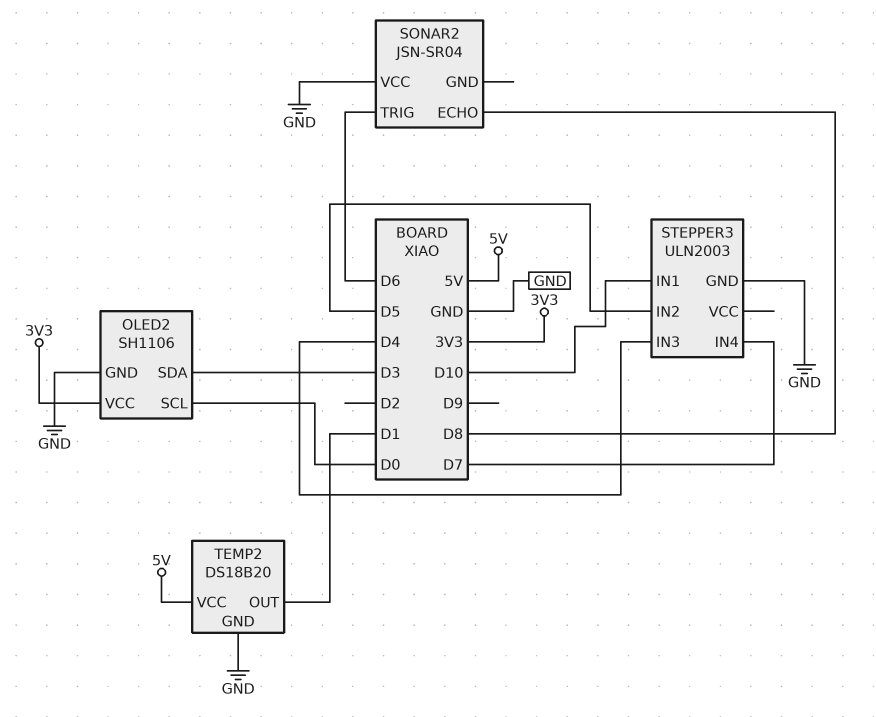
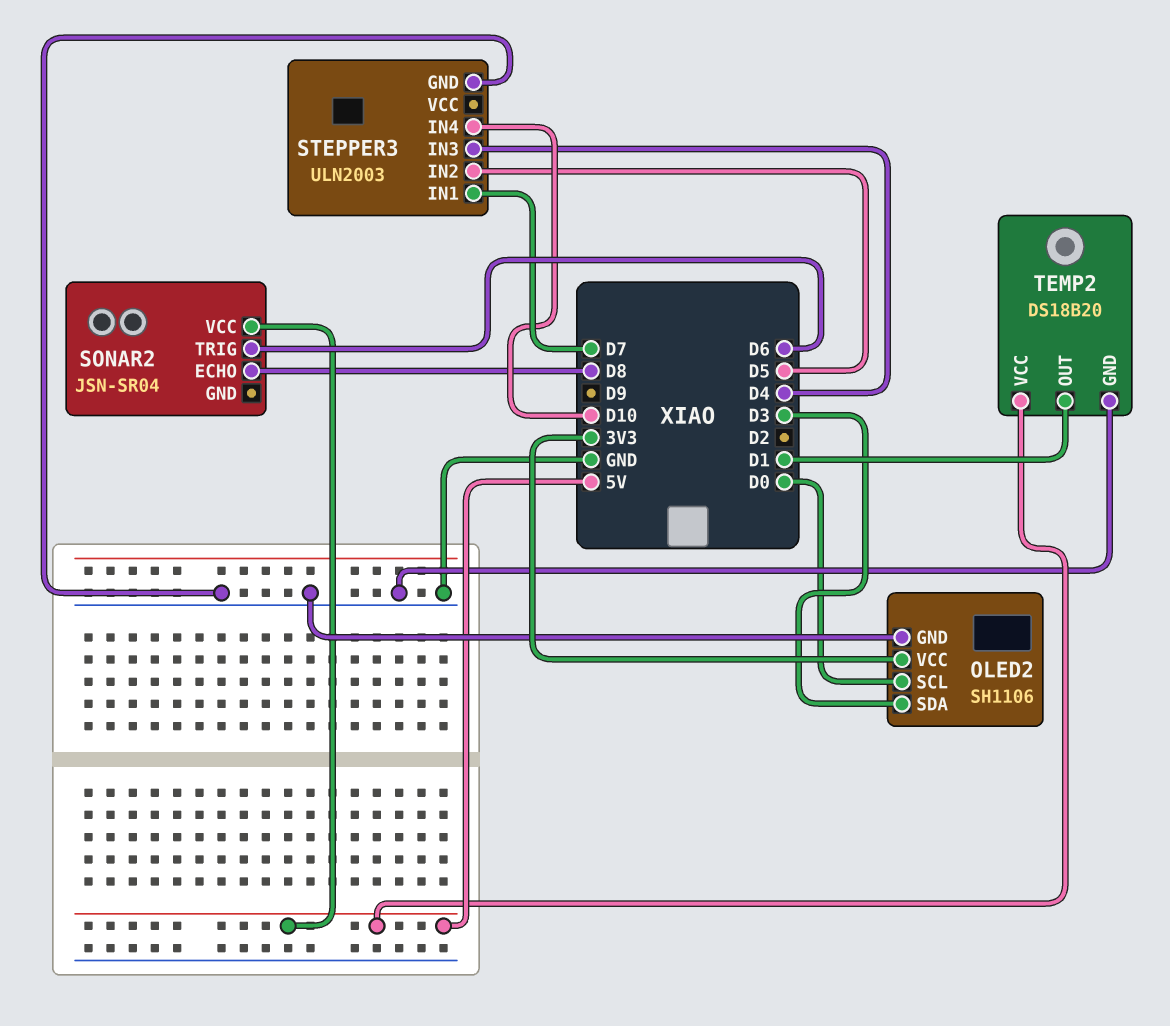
SONAR2 pin VCC: GND -> 5V
STEPPER3 pin IN1: D10 -> D7
STEPPER3 pin IN4: D7 -> D10

